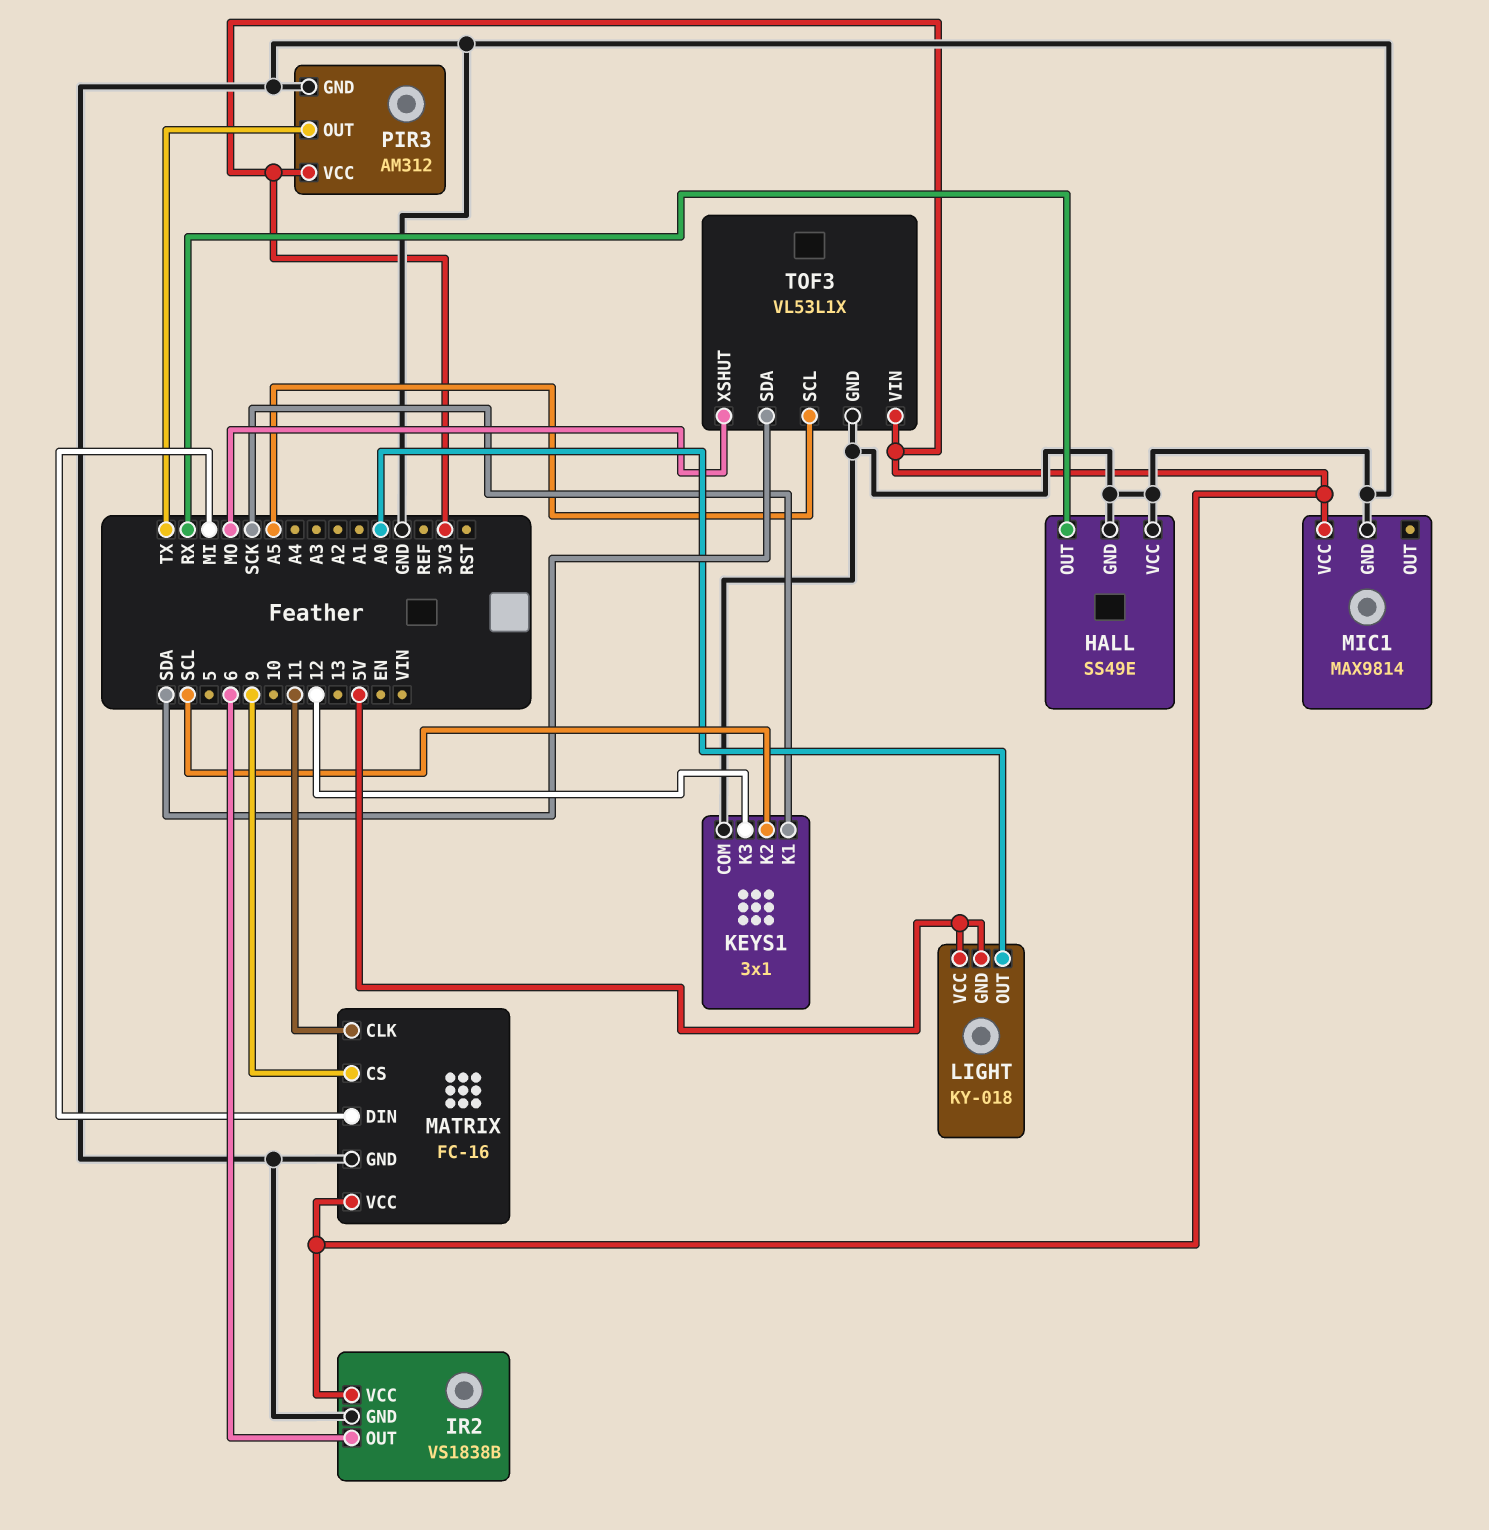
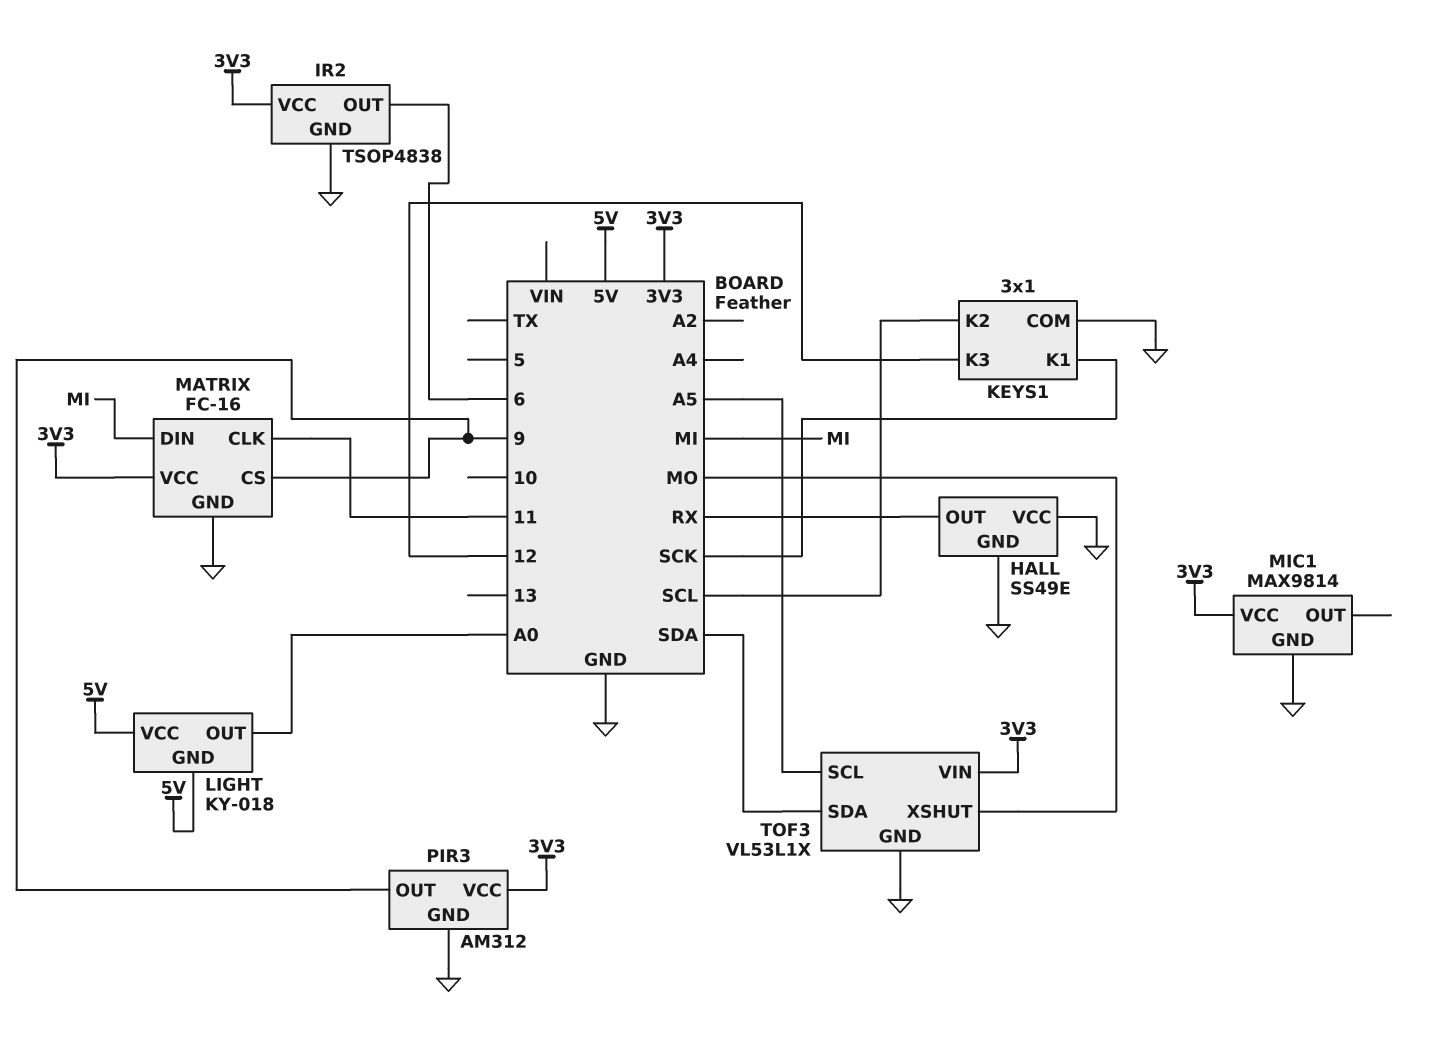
IR2: VS1838B -> TSOP4838
PIR3 pin OUT: TX -> 9

